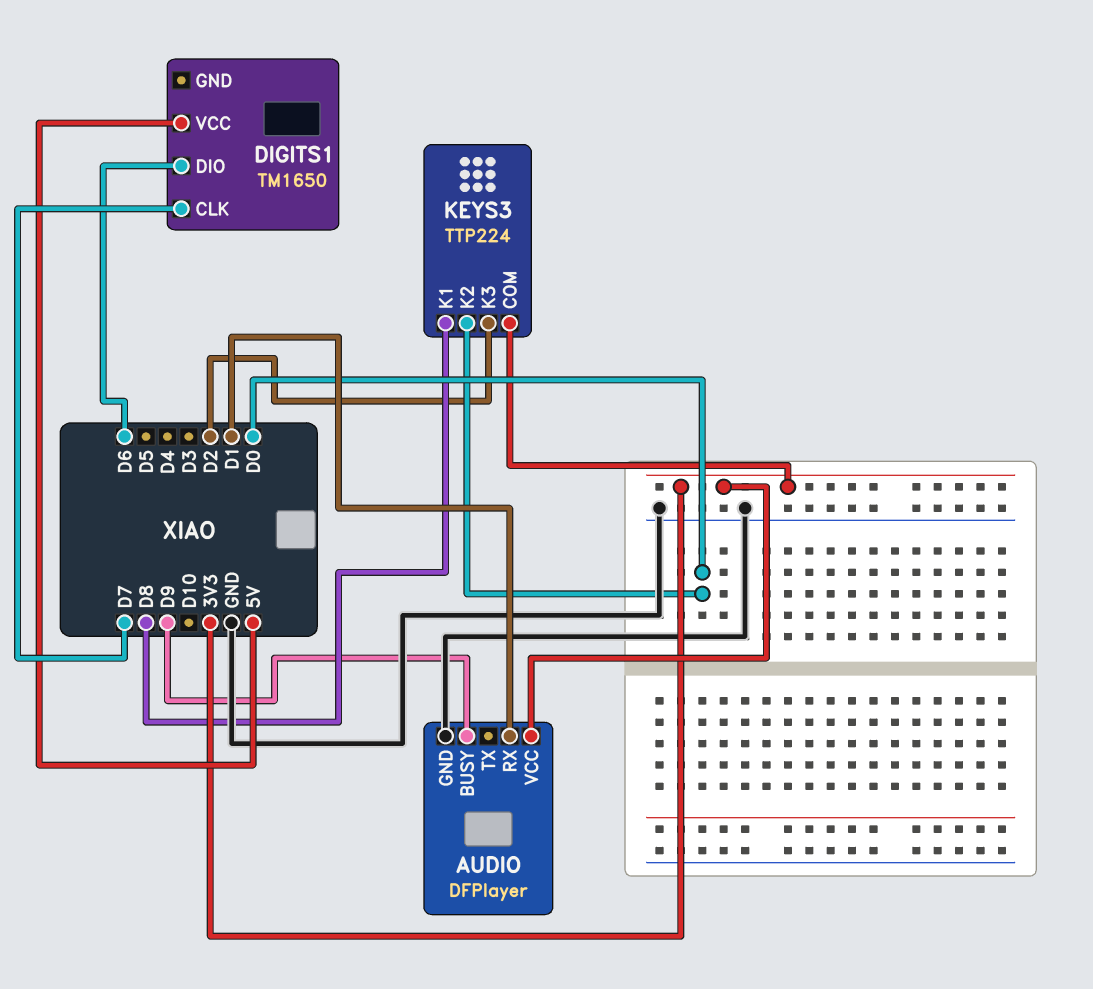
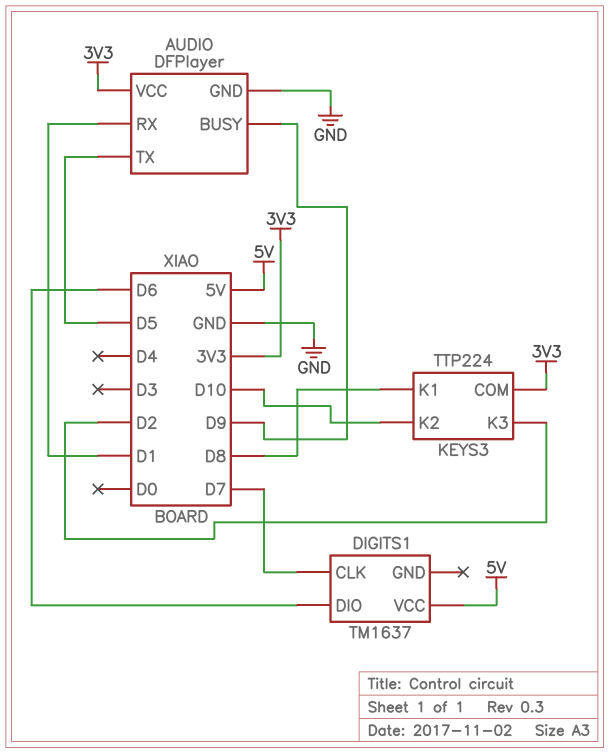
AUDIO pin TX: none -> D5
DIGITS1: TM1650 -> TM1637
KEYS3 pin K2: D0 -> D10

